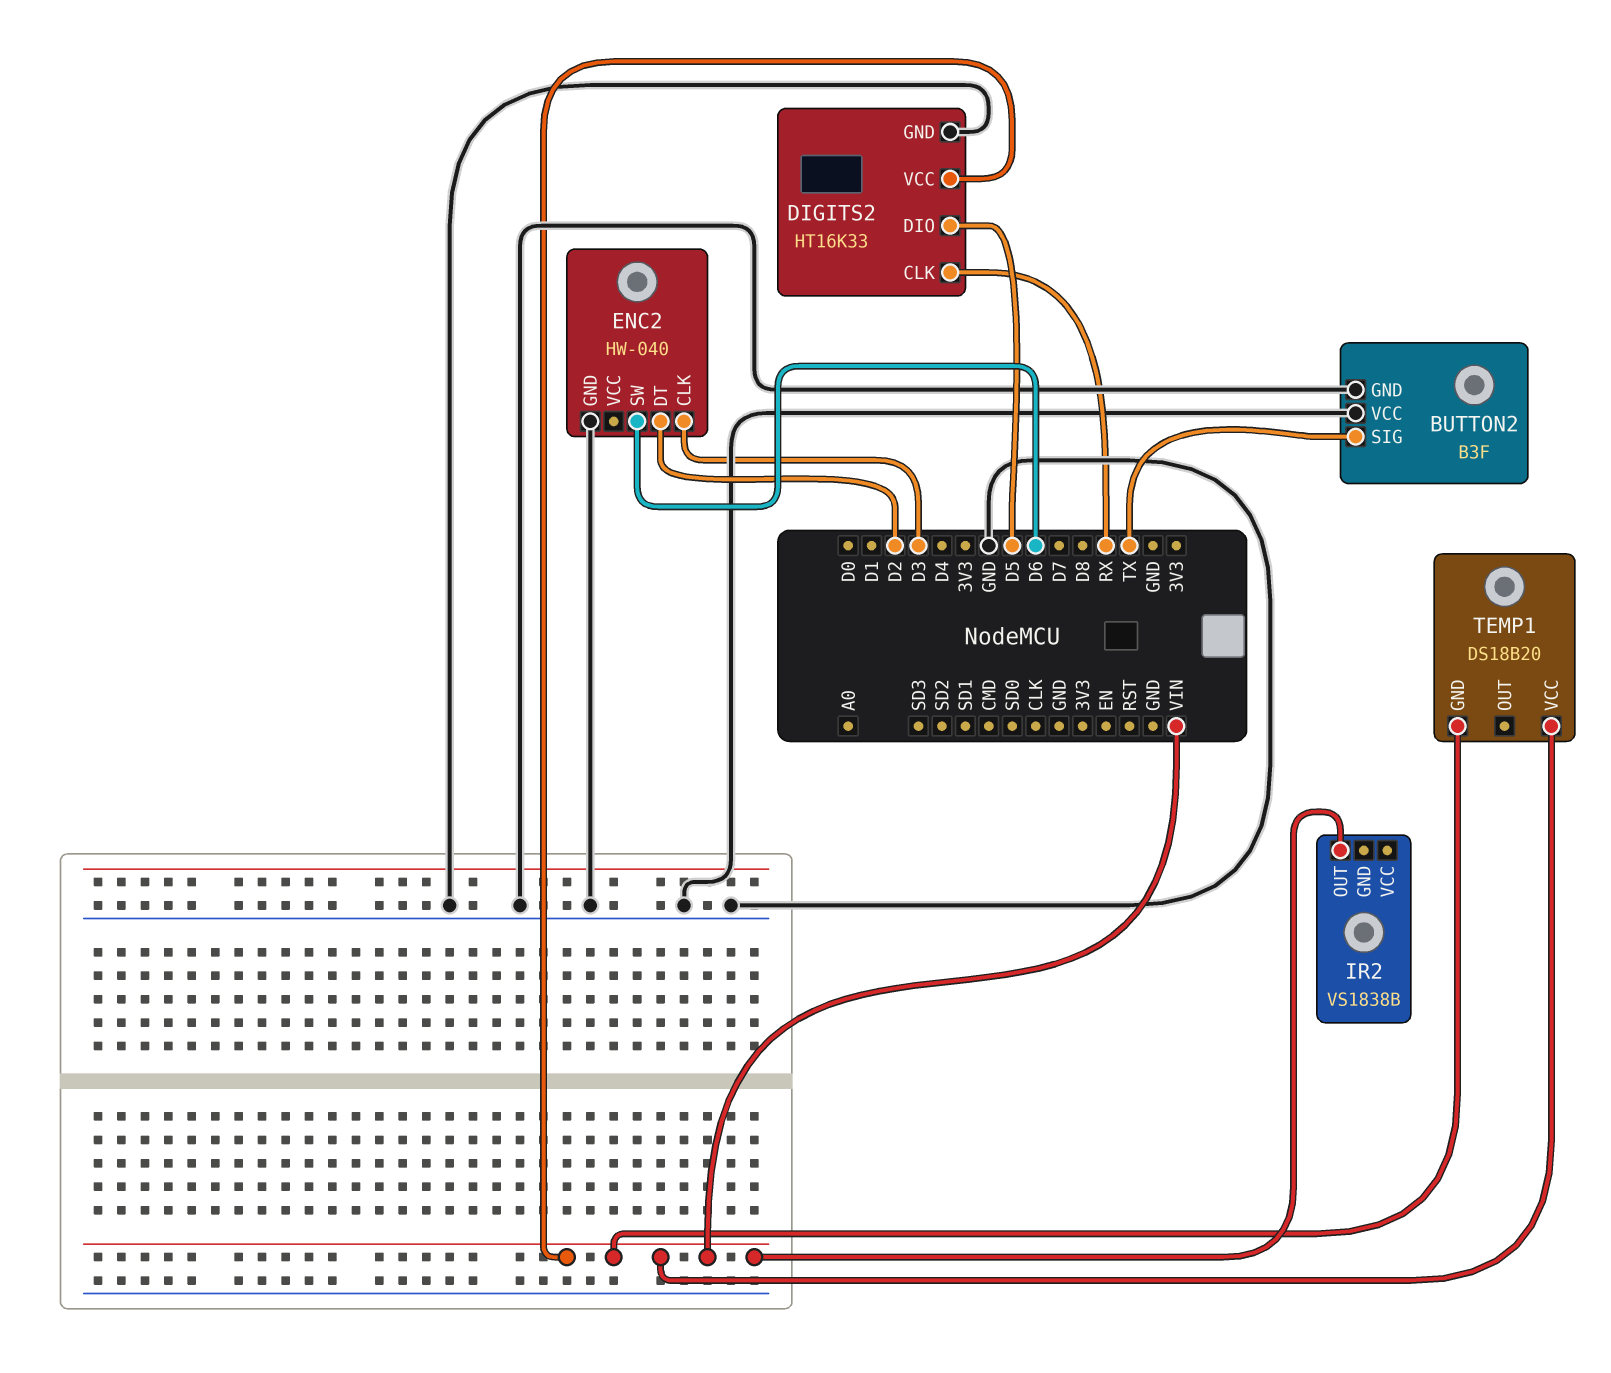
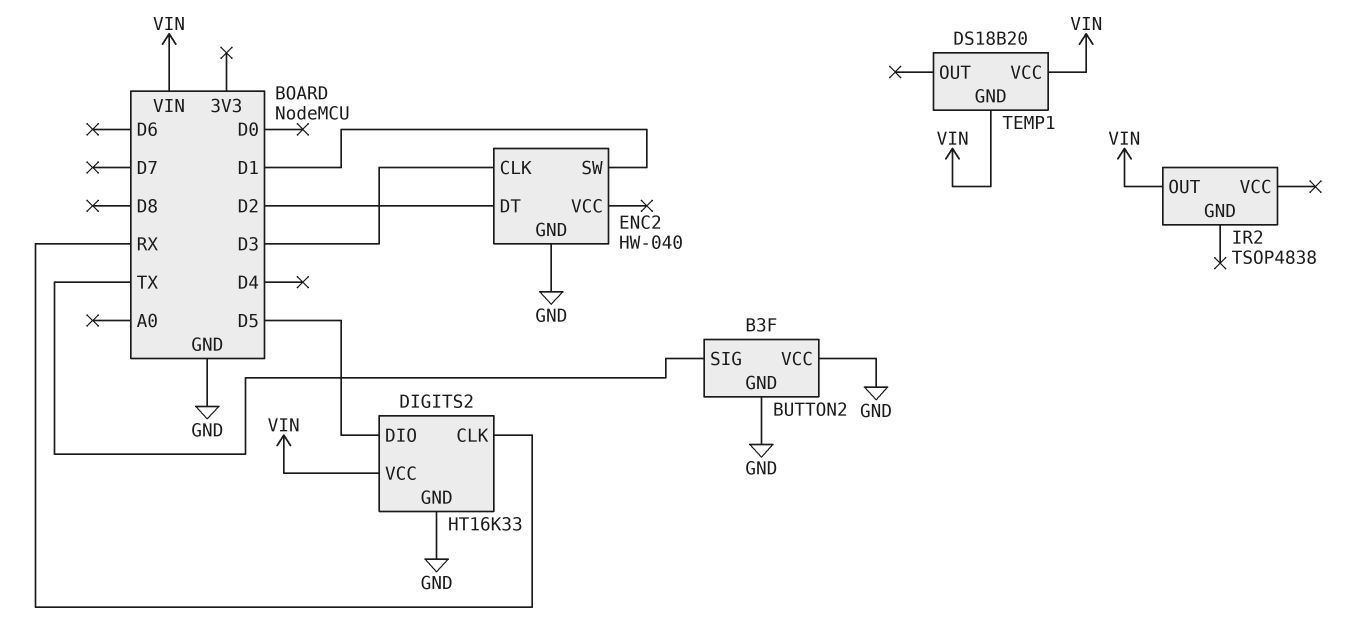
ENC2 pin SW: D6 -> D1
IR2: VS1838B -> TSOP4838

